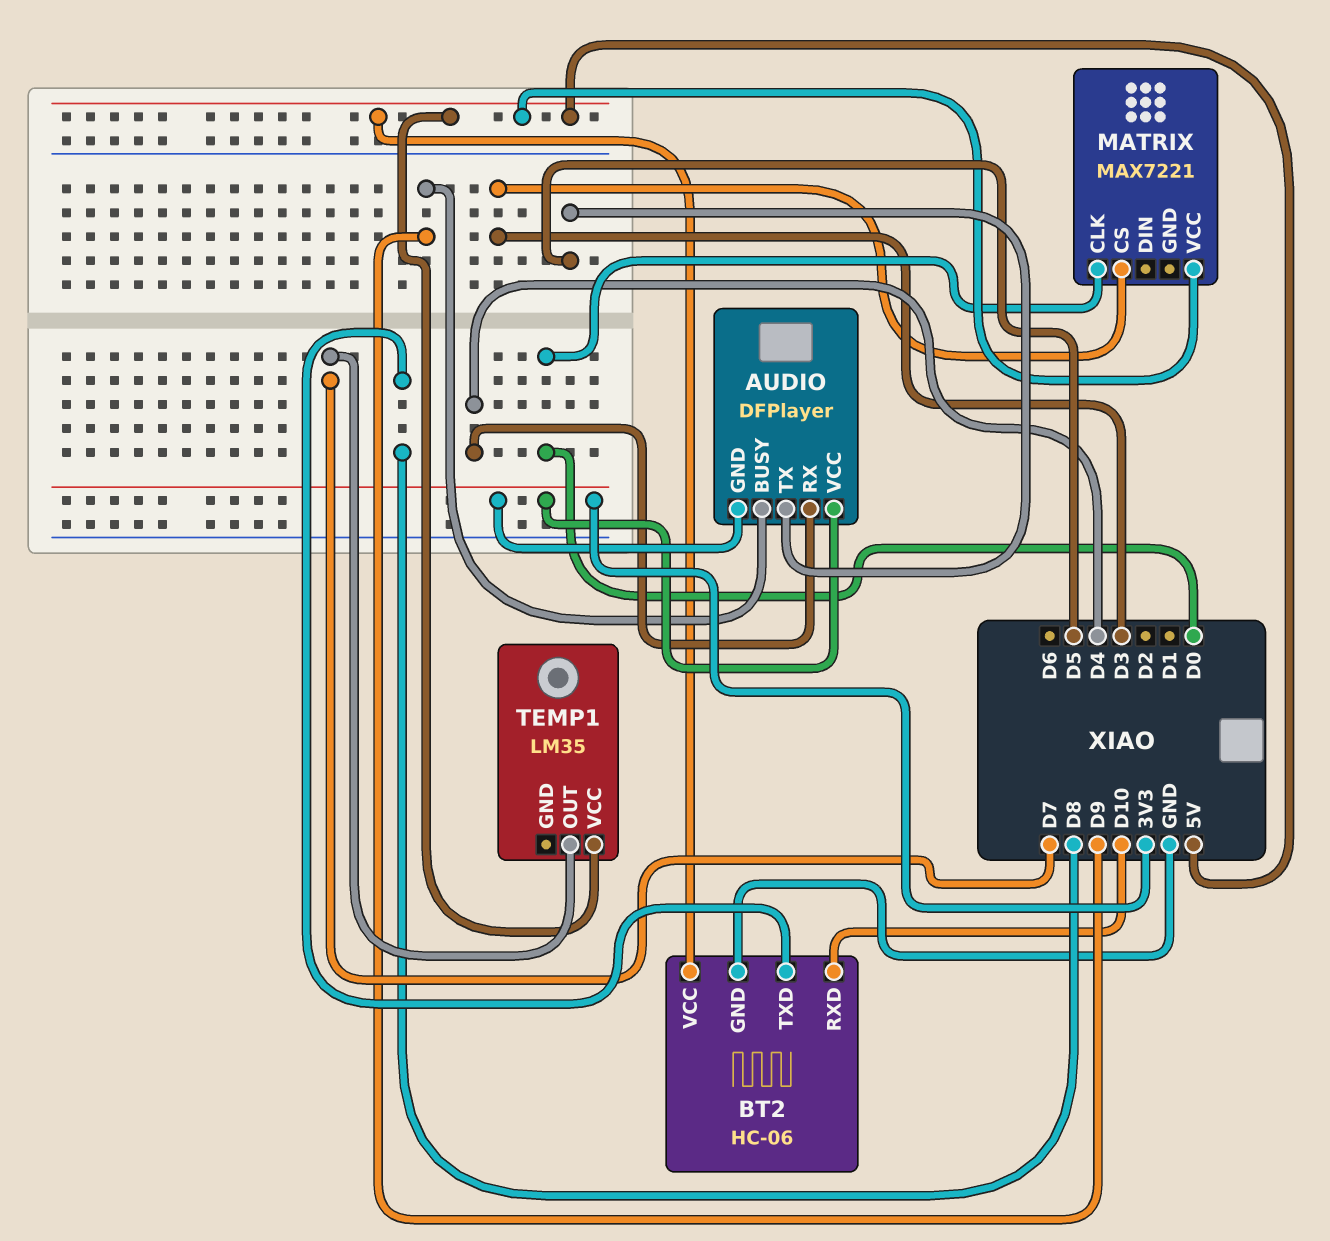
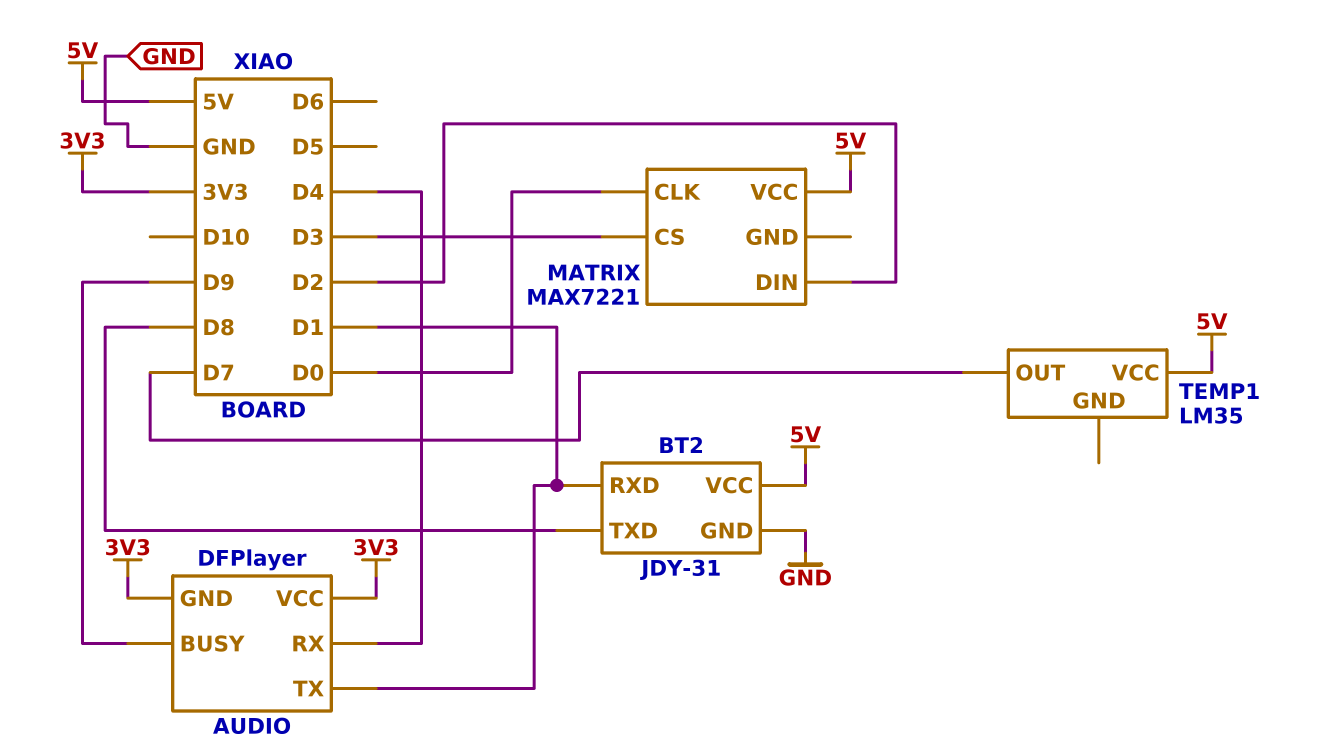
AUDIO pin TX: D5 -> D1
BT2: HC-06 -> JDY-31
BT2 pin RXD: D10 -> D1
MATRIX pin DIN: none -> D2

